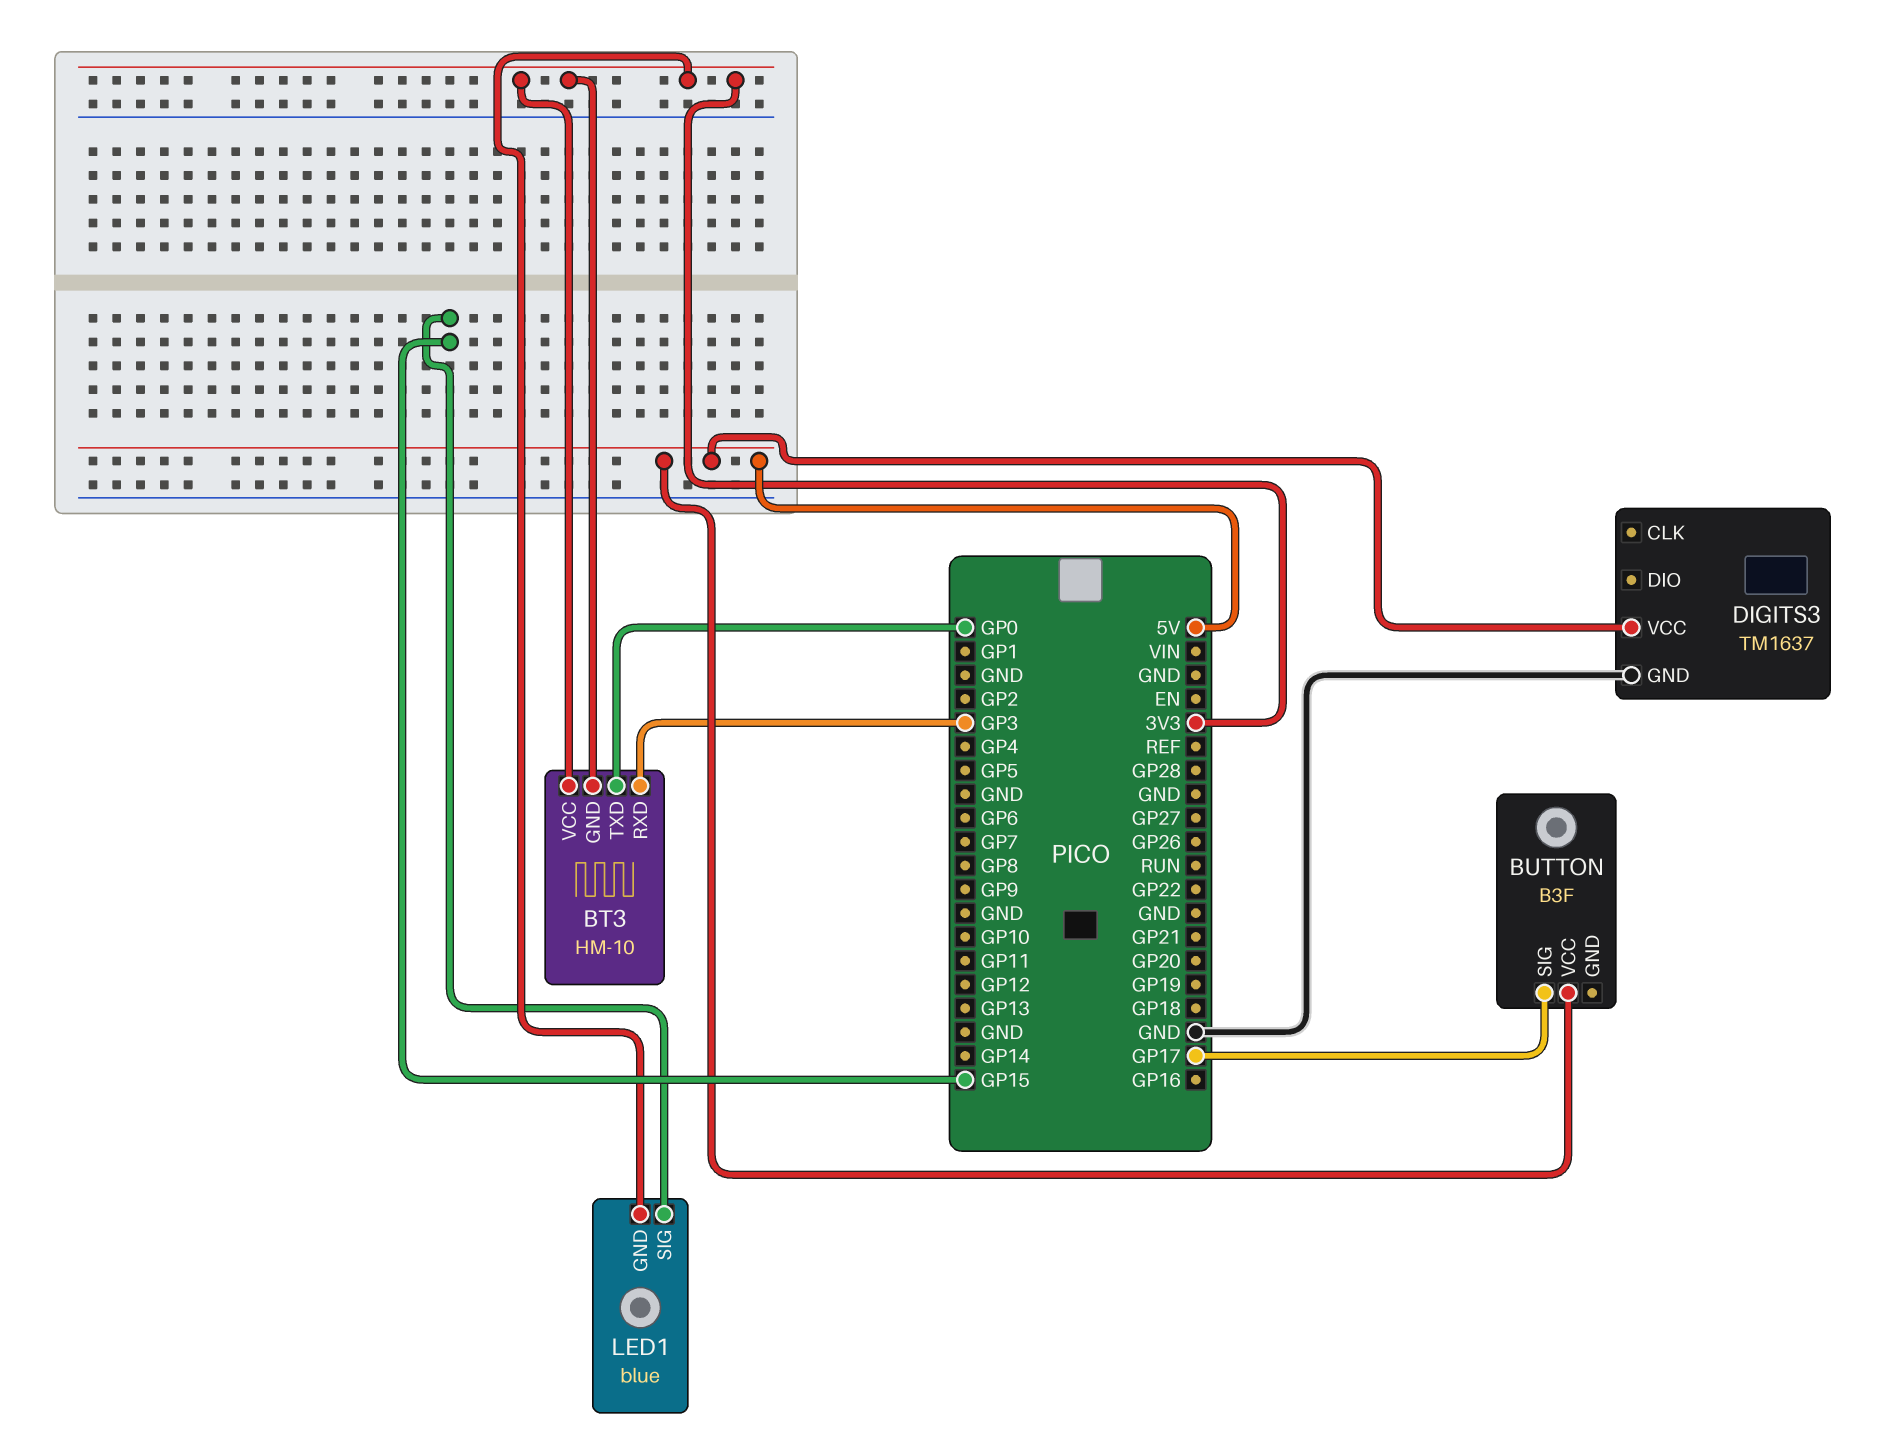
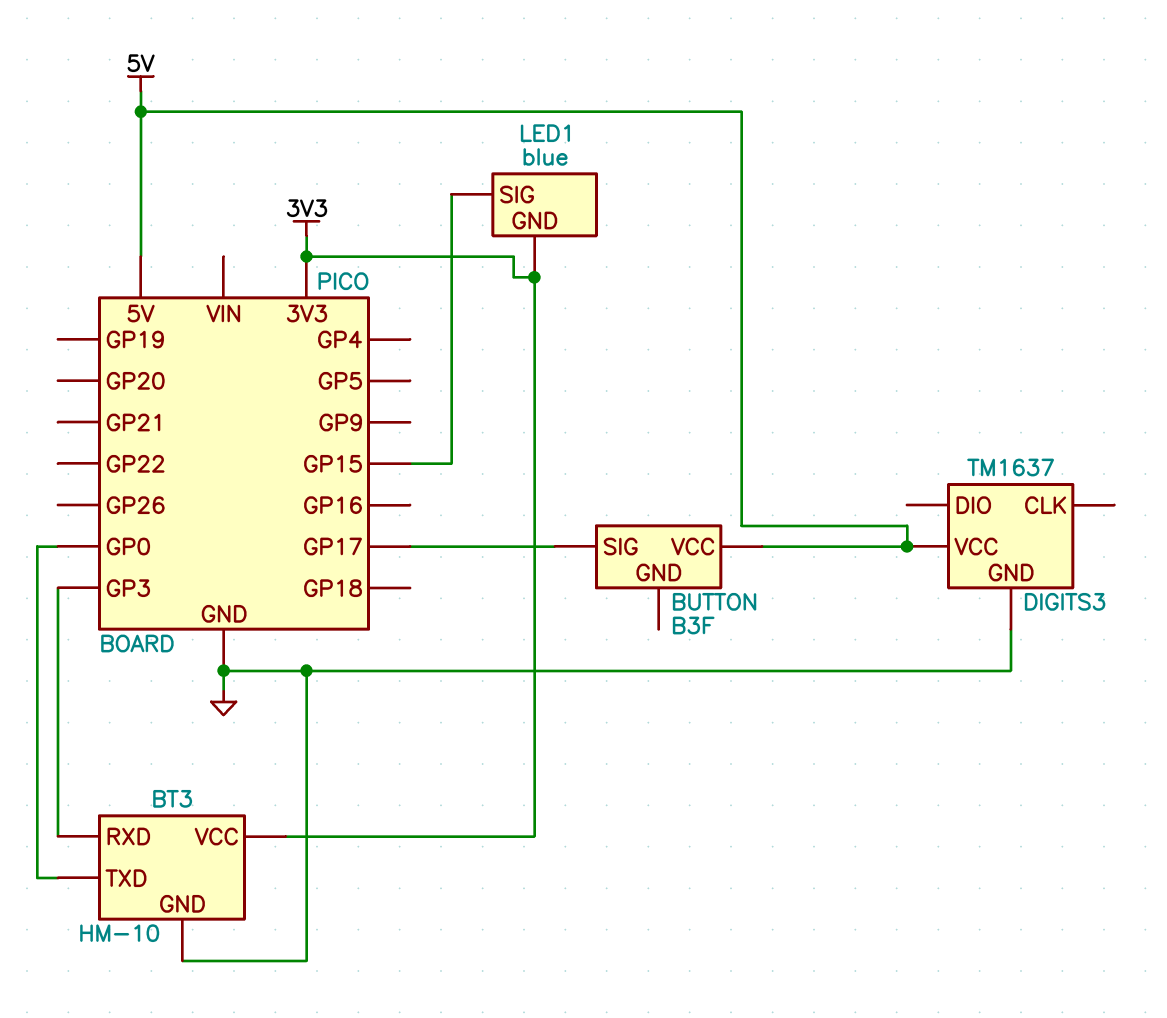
BT3 pin GND: 3V3 -> GND

